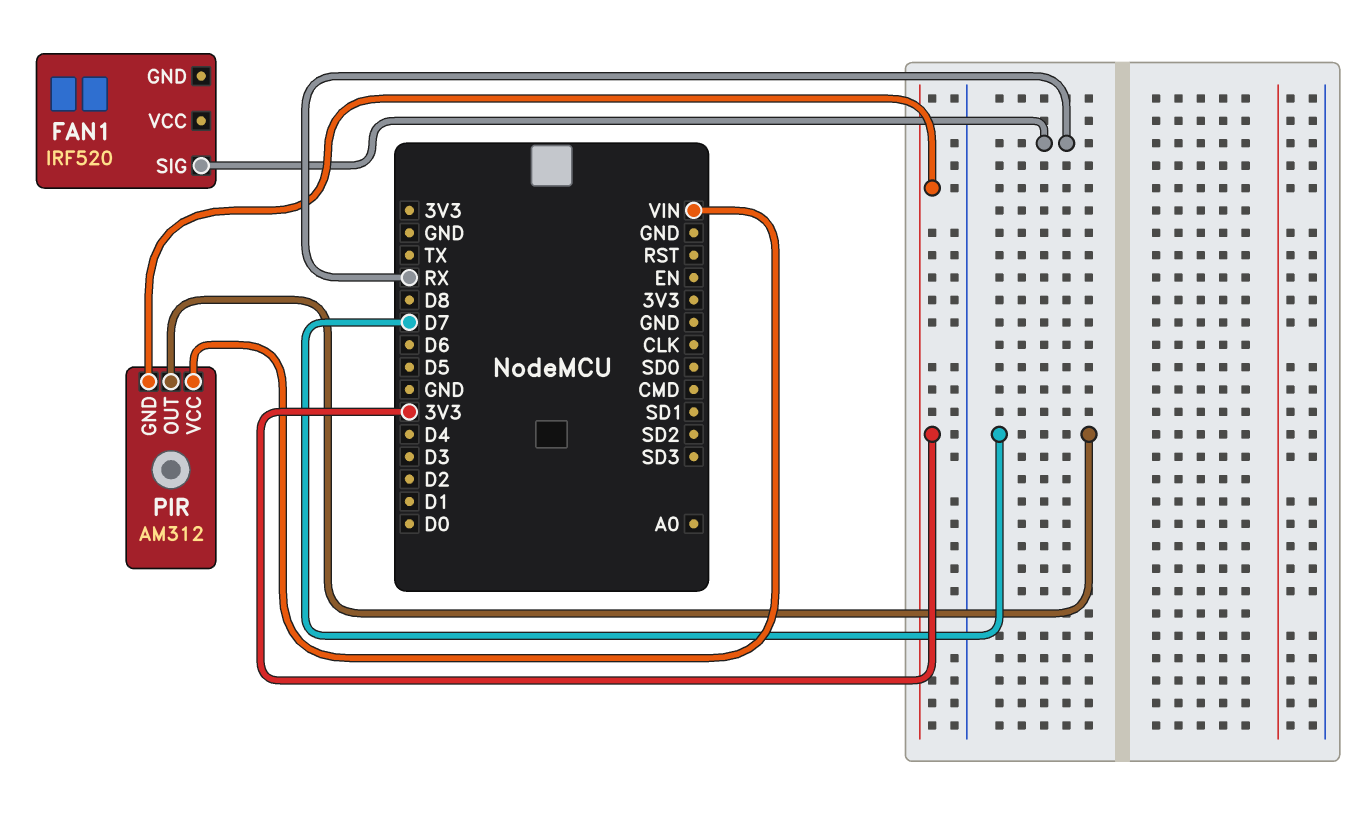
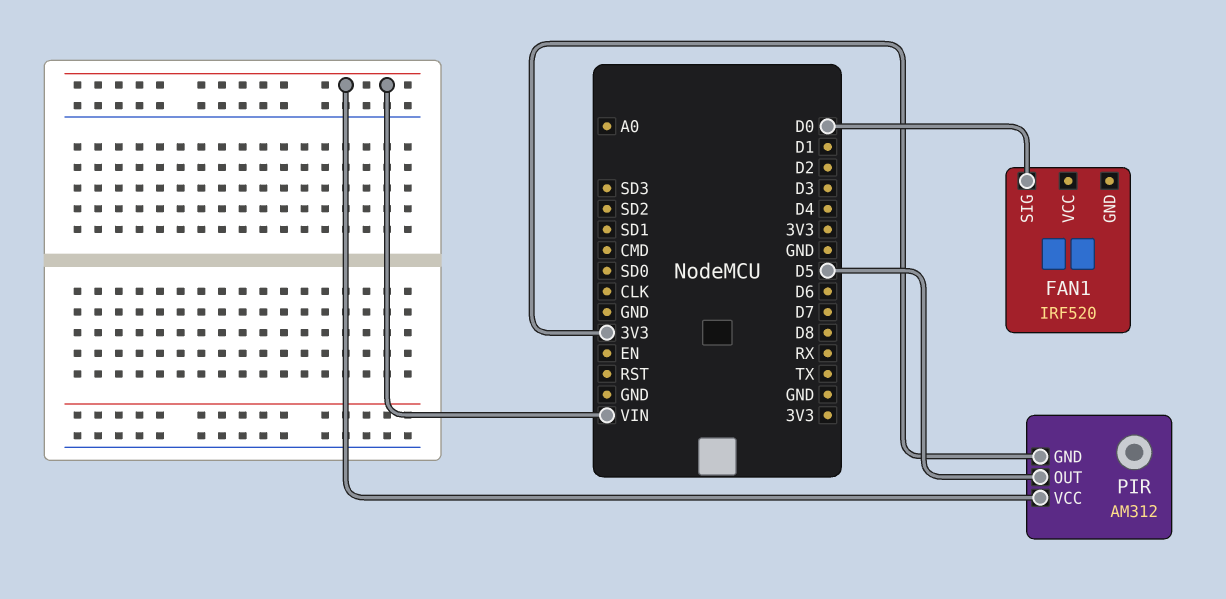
FAN1 pin SIG: RX -> D0
PIR pin OUT: D7 -> D5

